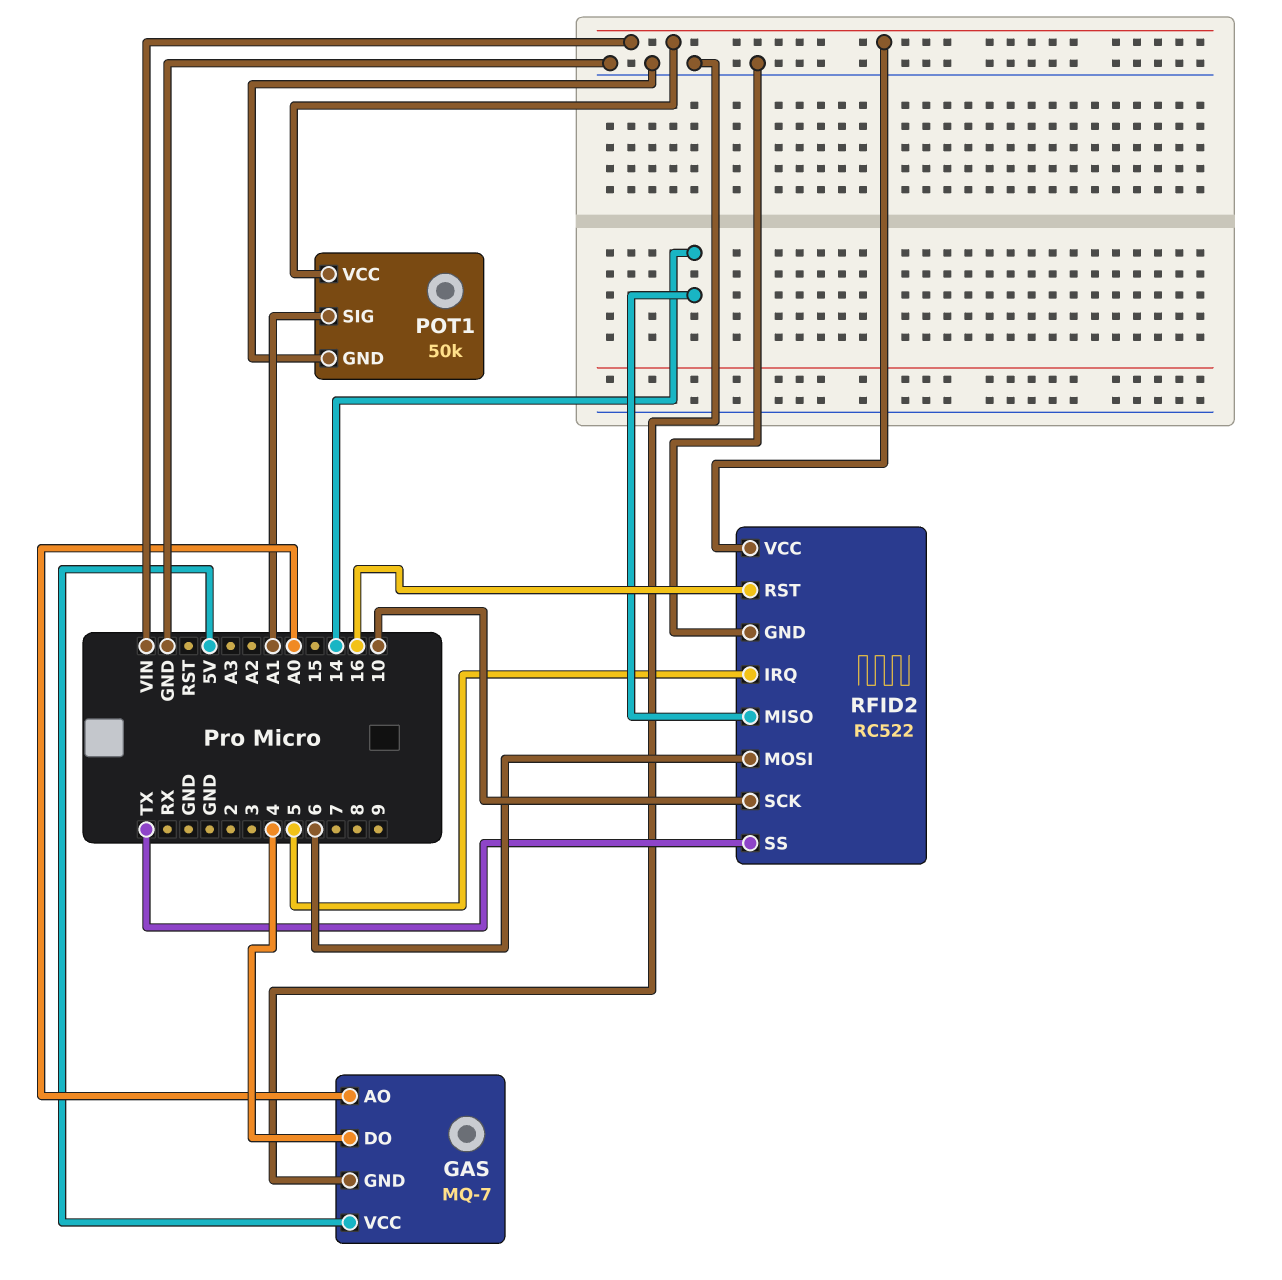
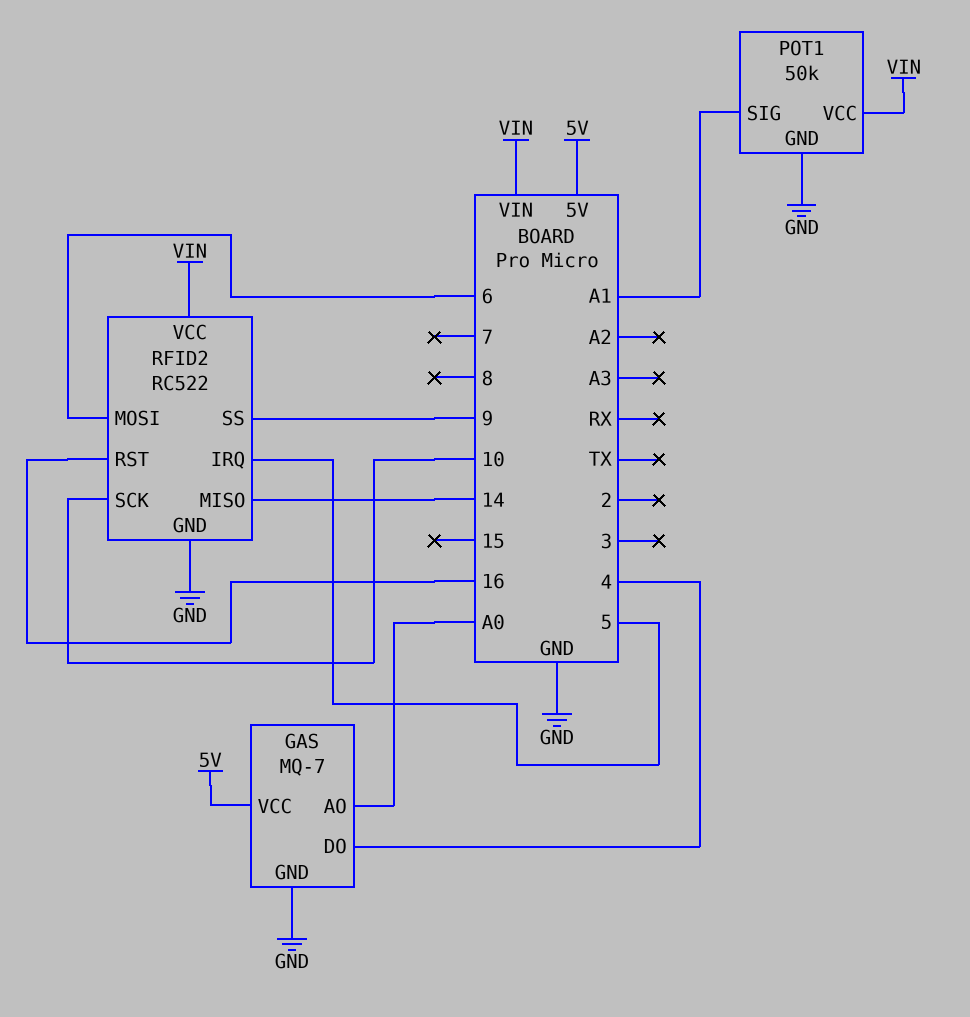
RFID2 pin SS: TX -> 9

